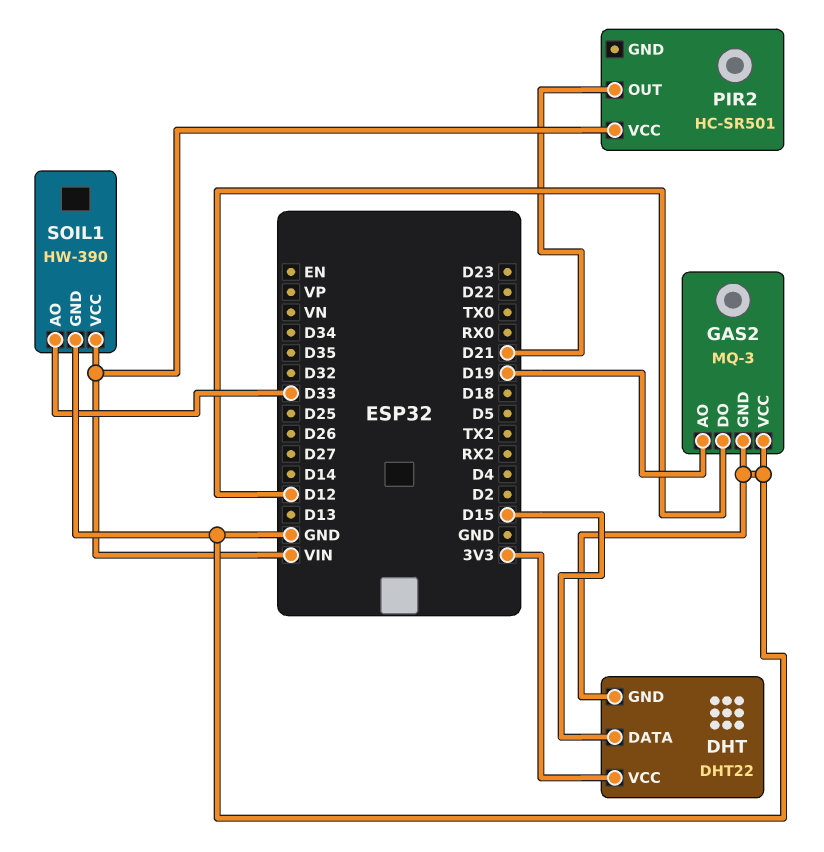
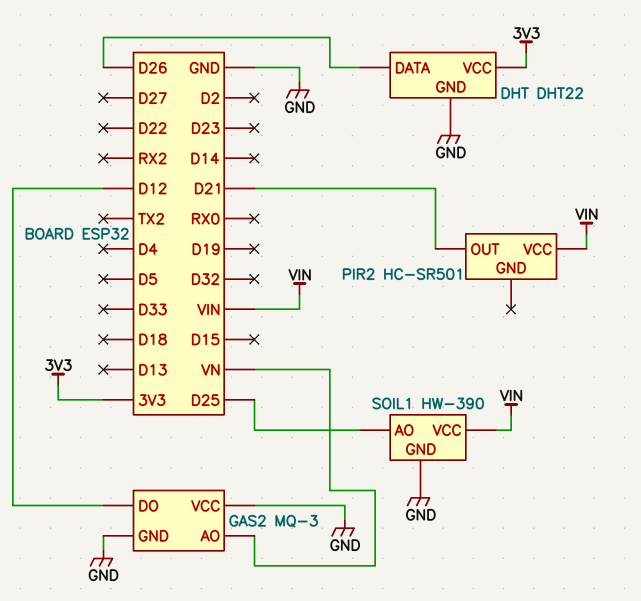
DHT pin DATA: D15 -> D26
GAS2 pin AO: D19 -> VN
SOIL1 pin AO: D33 -> D25

